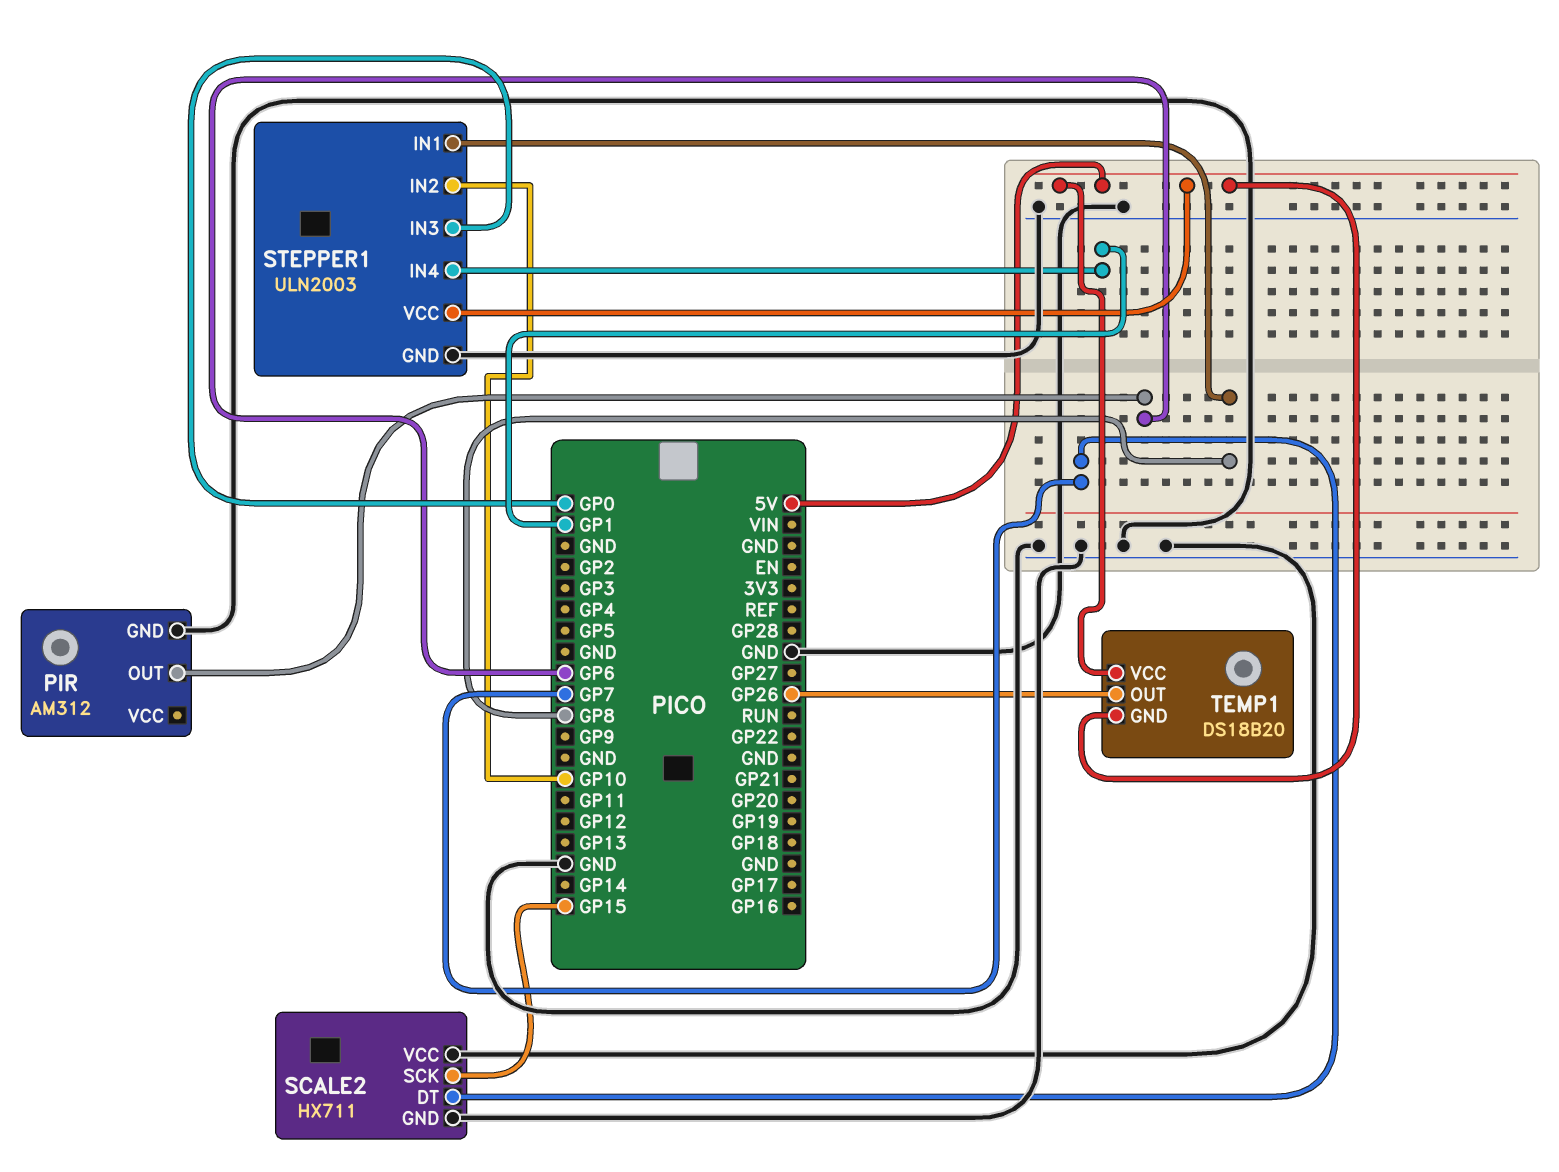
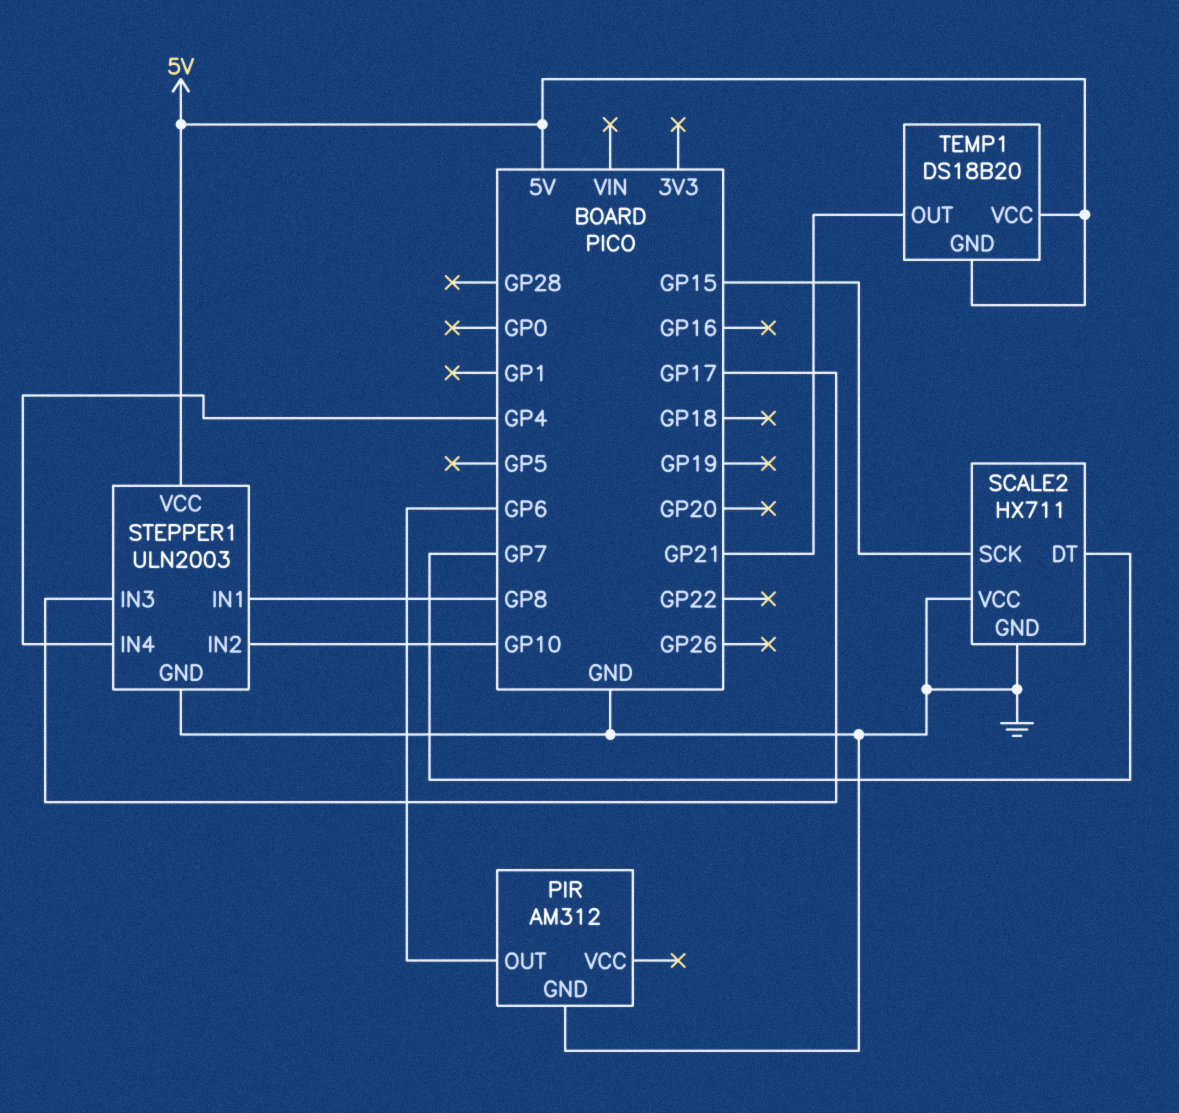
STEPPER1 pin IN3: GP0 -> GP17
STEPPER1 pin IN4: GP1 -> GP4
TEMP1 pin OUT: GP26 -> GP21

